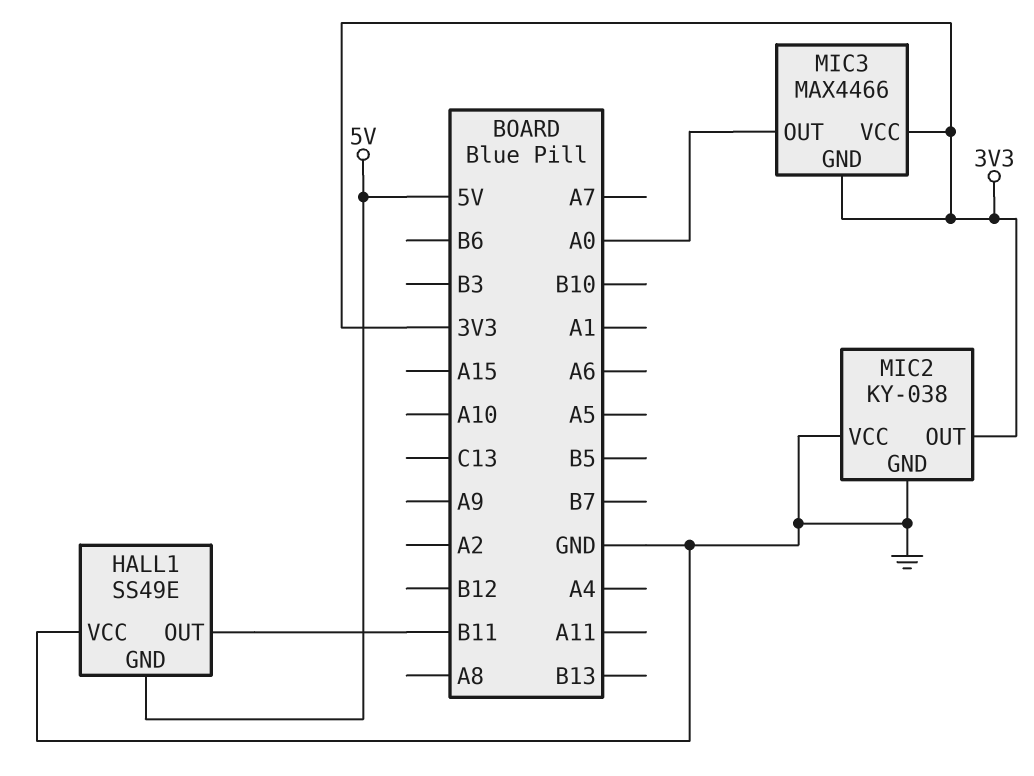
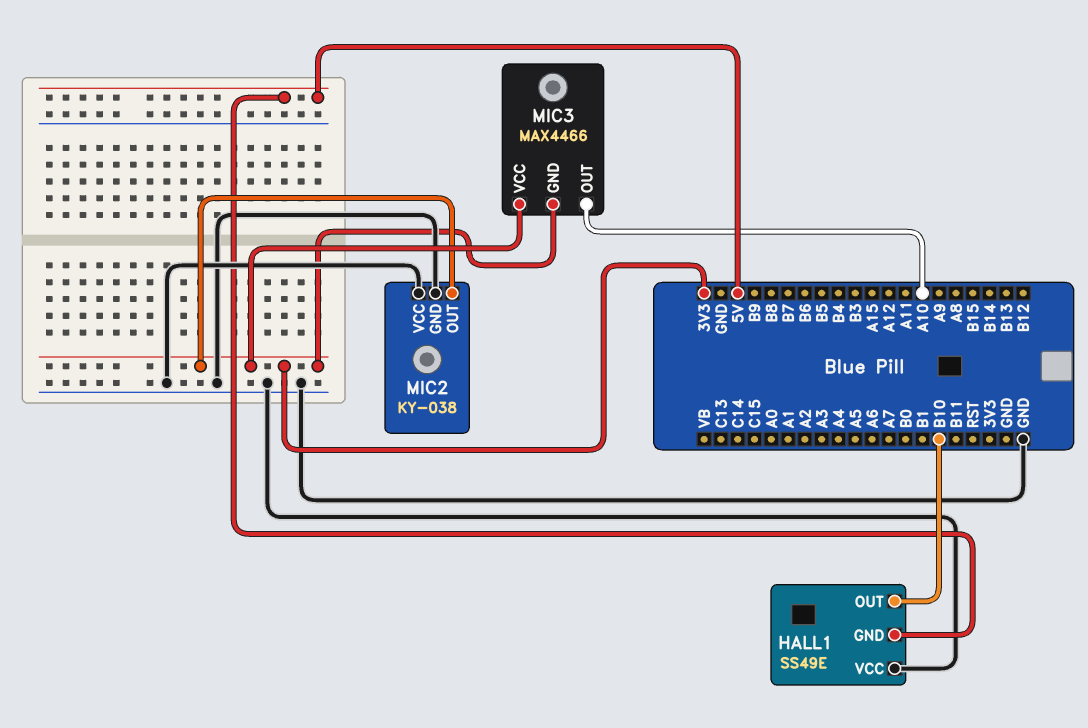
HALL1 pin OUT: B11 -> B10
MIC3 pin OUT: A0 -> A10

